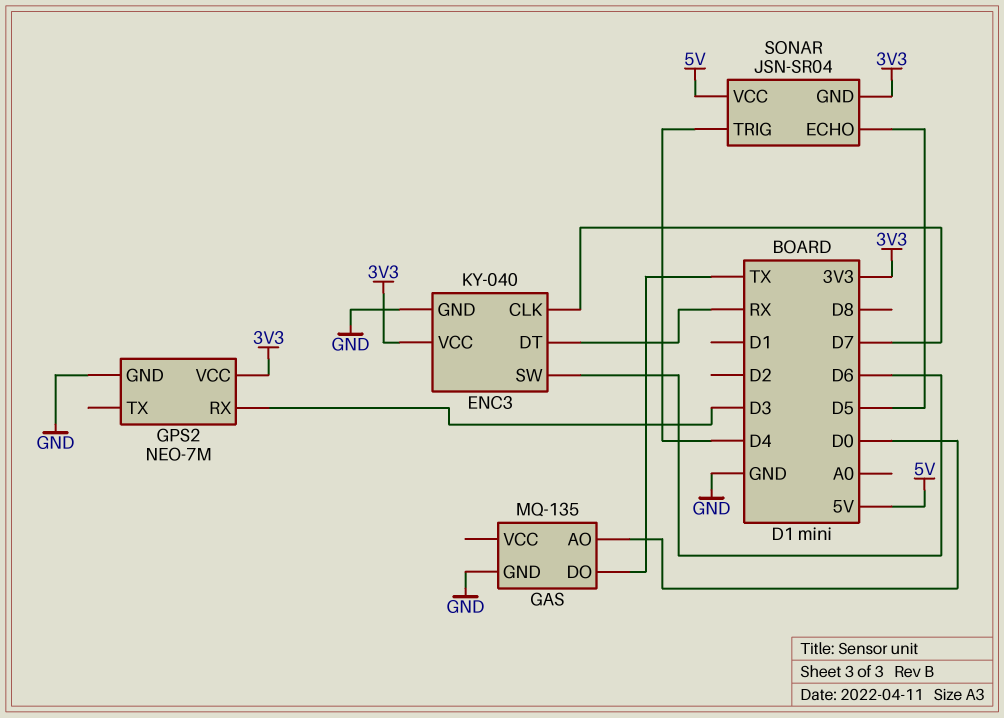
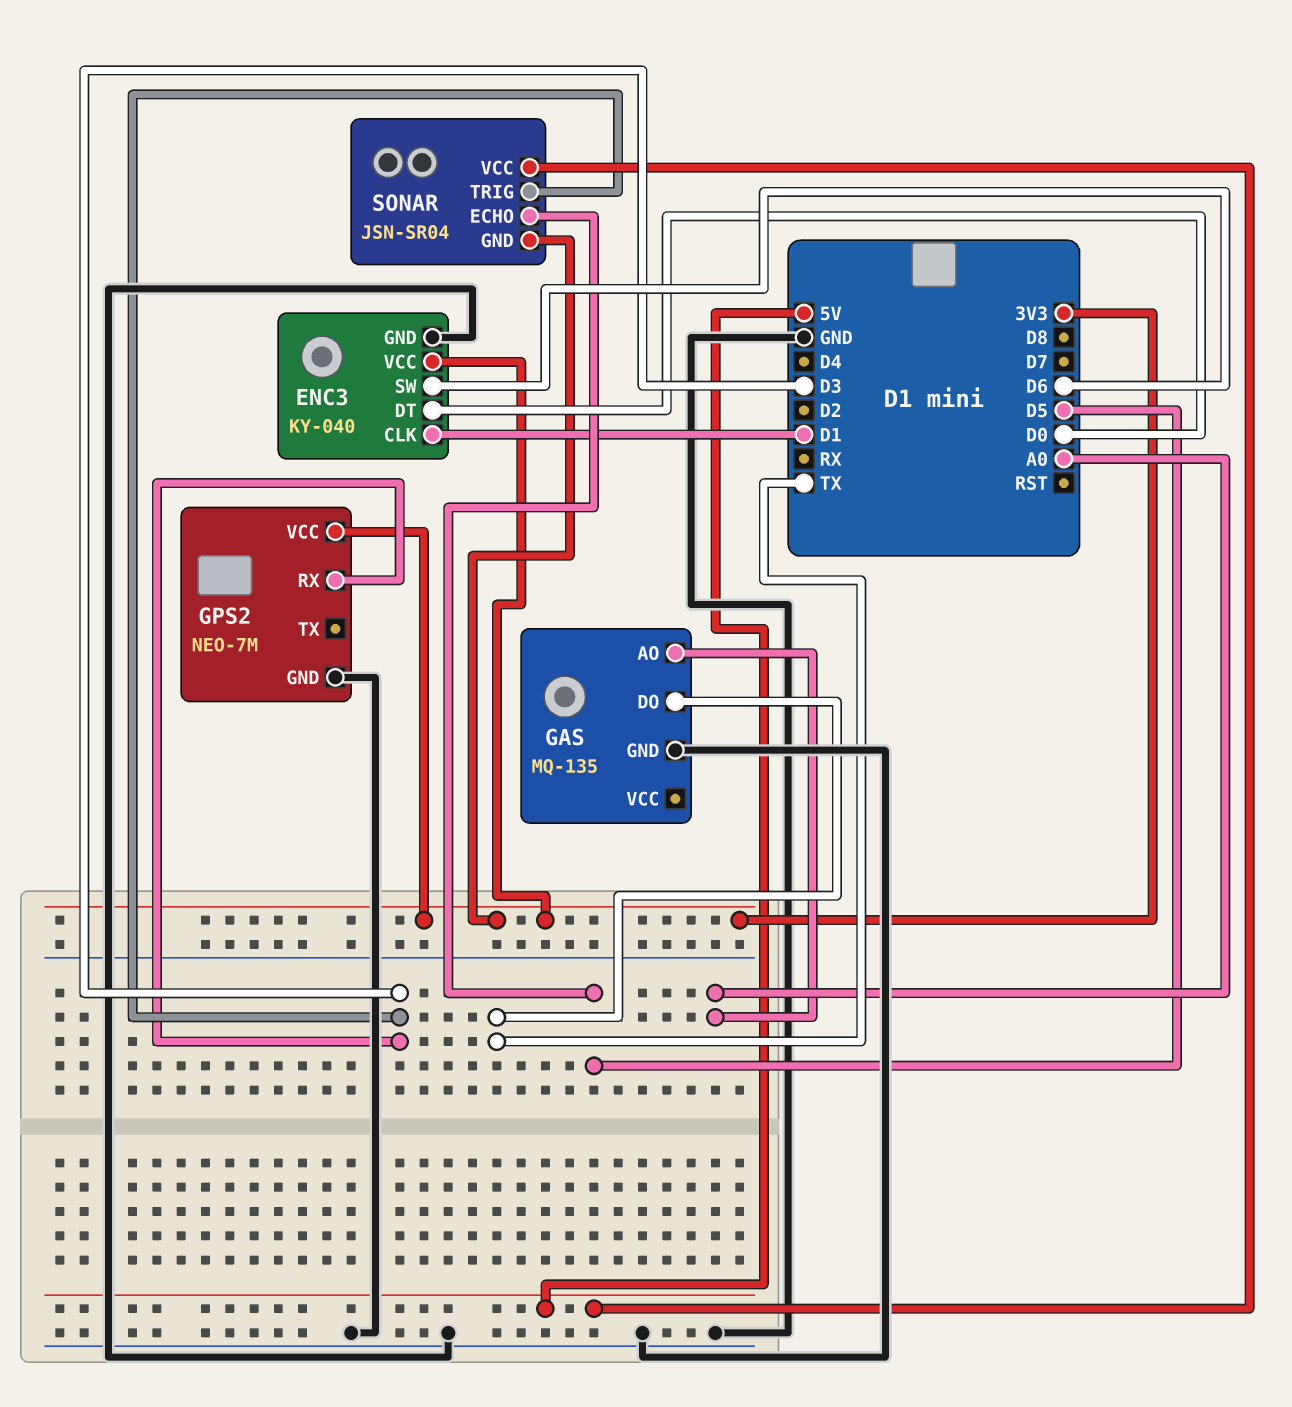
ENC3 pin CLK: D7 -> D1
ENC3 pin DT: RX -> D0
GAS pin AO: D0 -> A0
SONAR pin TRIG: D4 -> D3

